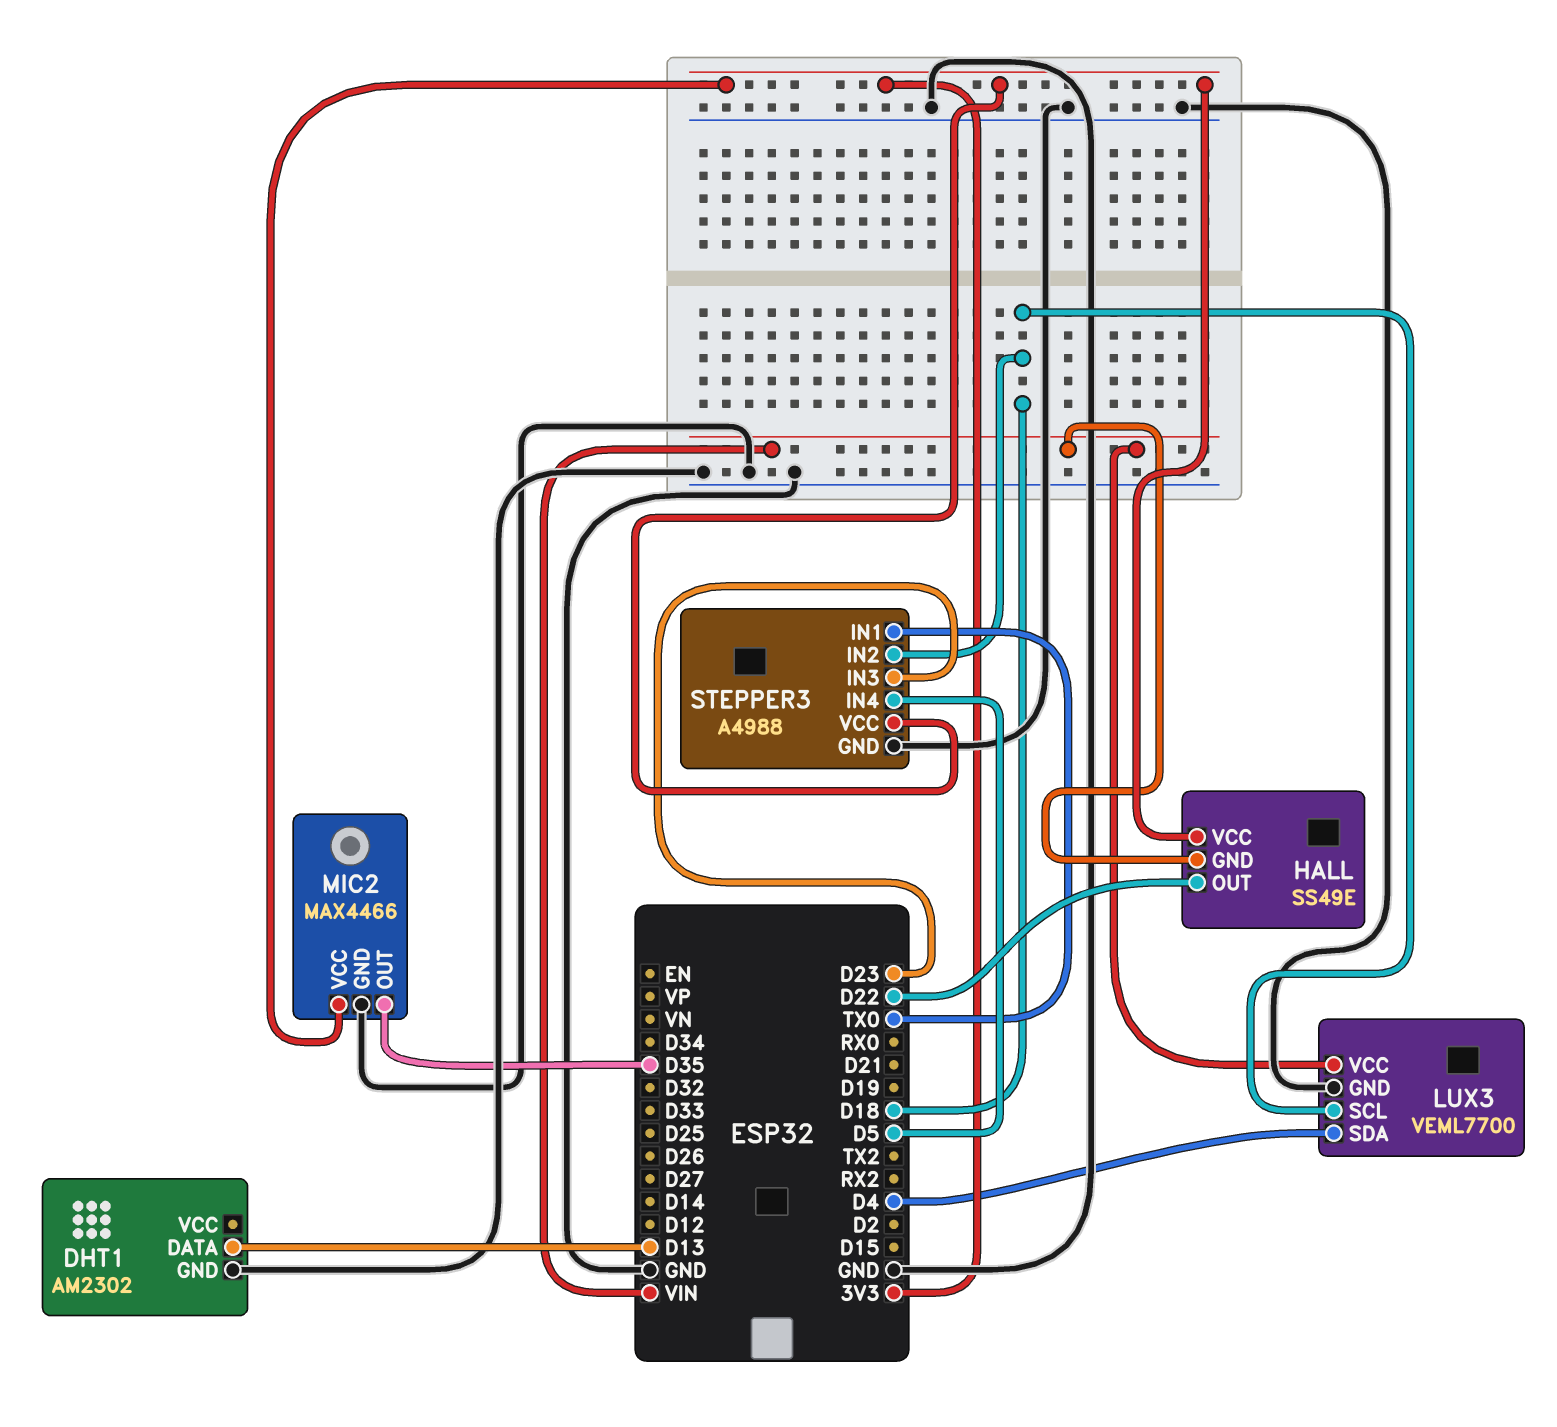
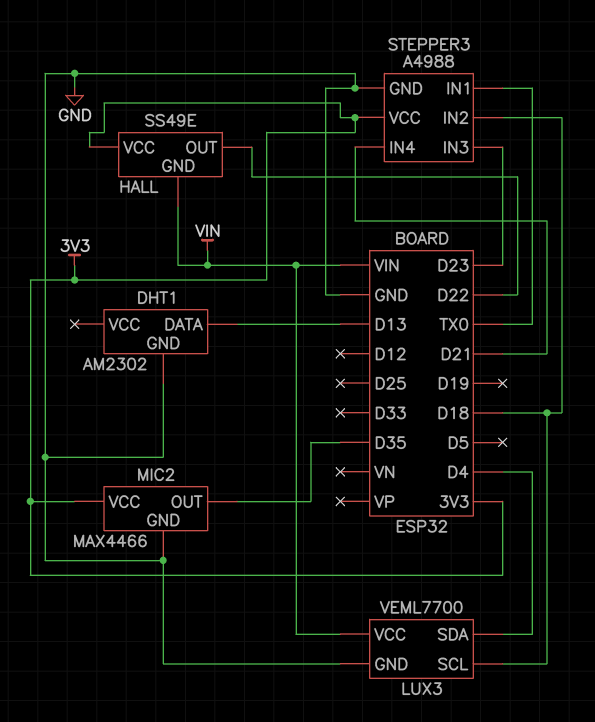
STEPPER3 pin IN4: D5 -> D21

